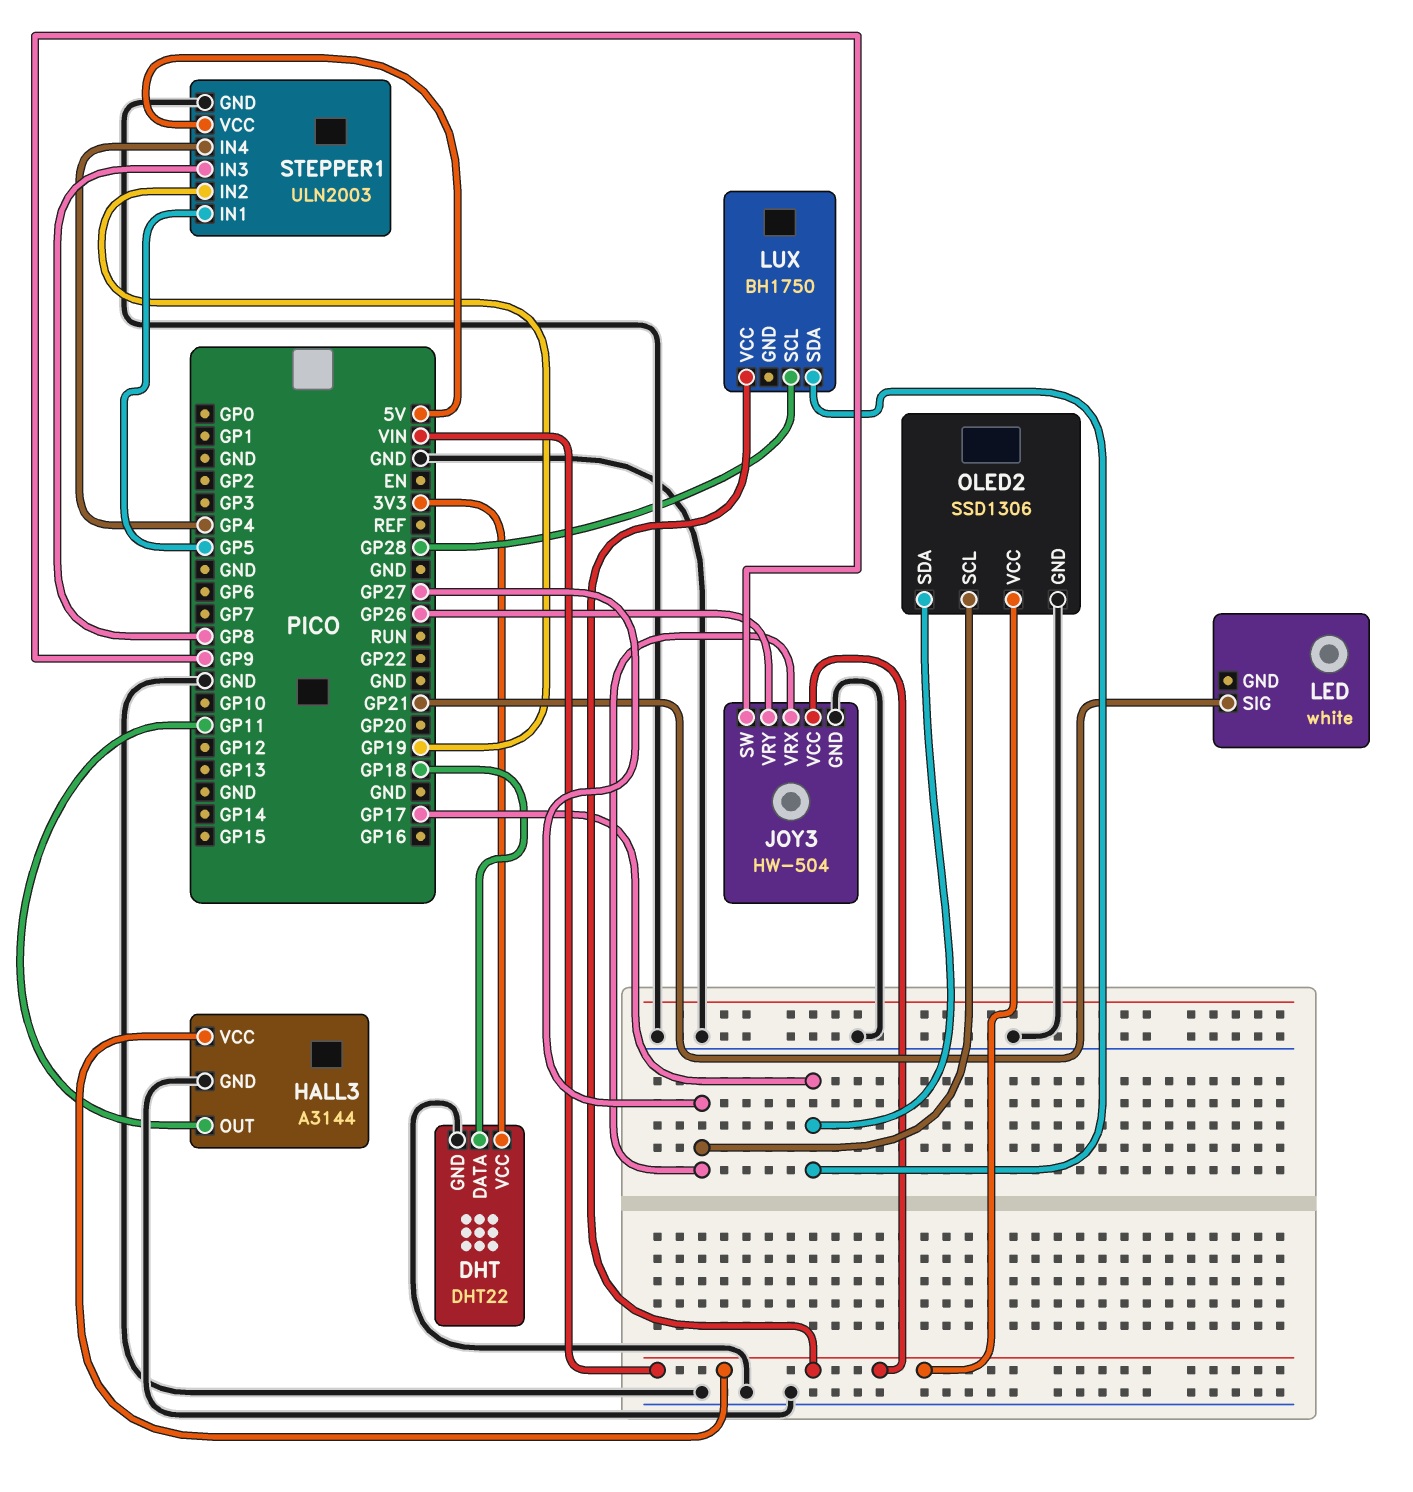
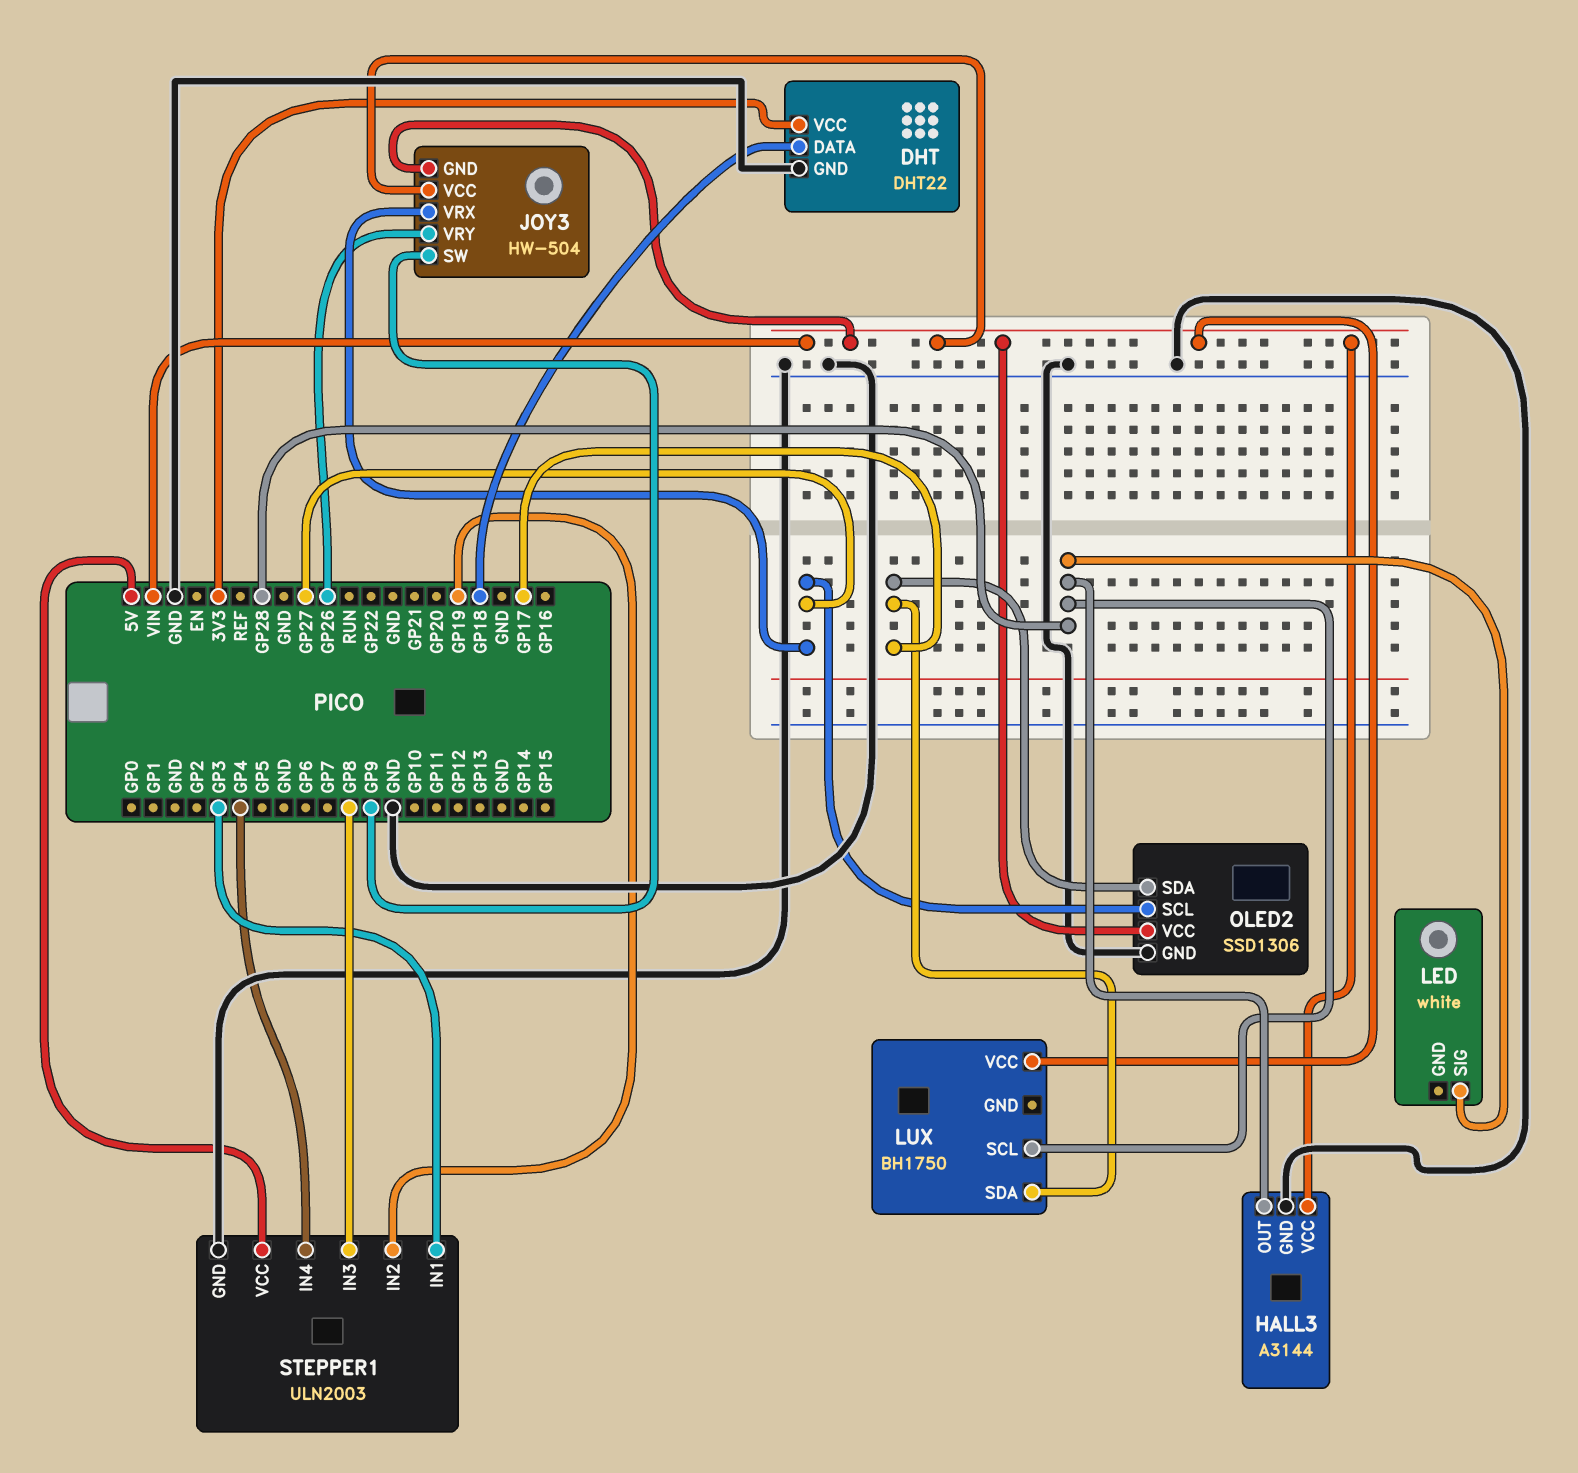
HALL3 pin OUT: GP11 -> GP28
JOY3 pin GND: GND -> VIN
LED pin SIG: GP21 -> GP28
STEPPER1 pin IN1: GP5 -> GP3

